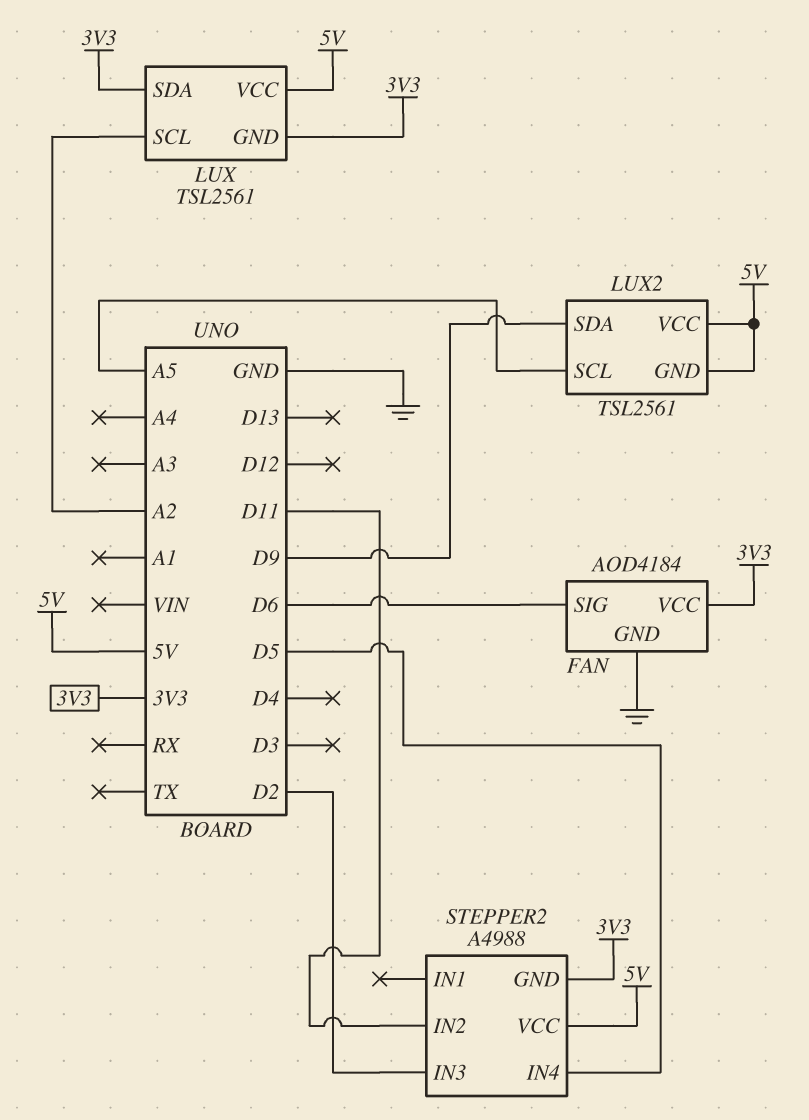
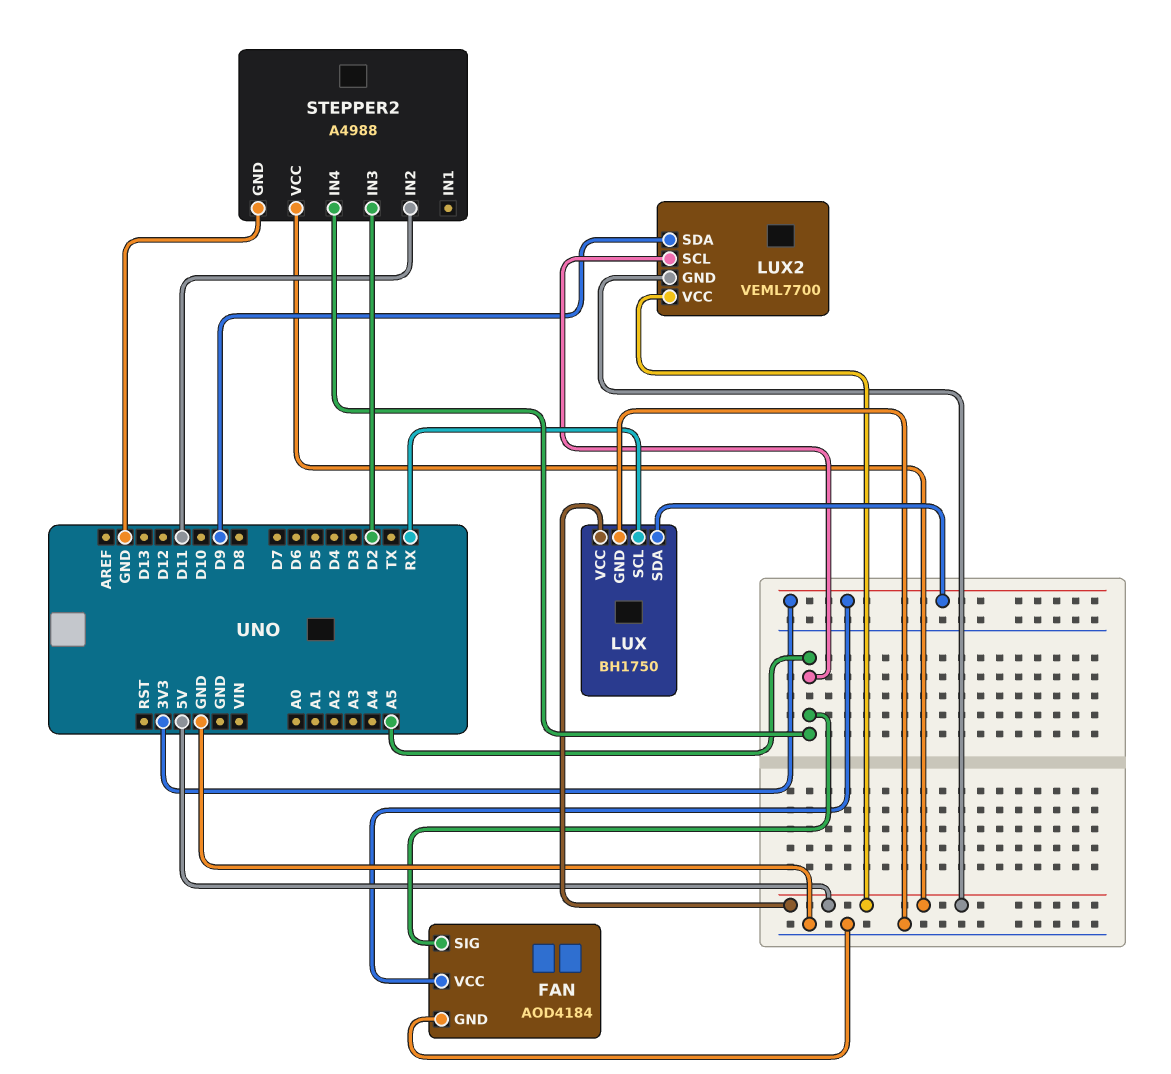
FAN pin SIG: D6 -> A5
LUX: TSL2561 -> BH1750
LUX pin GND: 3V3 -> GND
LUX pin SCL: A2 -> RX
LUX2: TSL2561 -> VEML7700
STEPPER2 pin GND: 3V3 -> GND
STEPPER2 pin IN4: D5 -> A5

